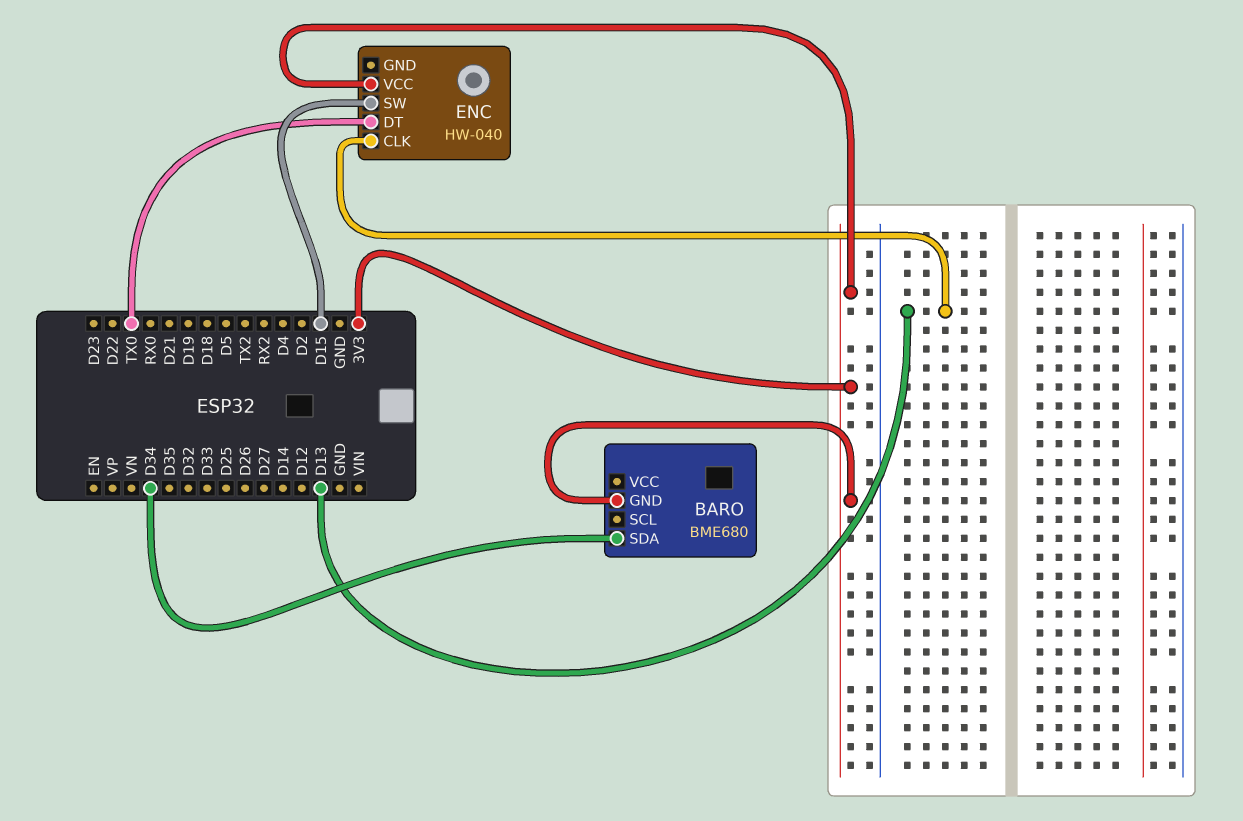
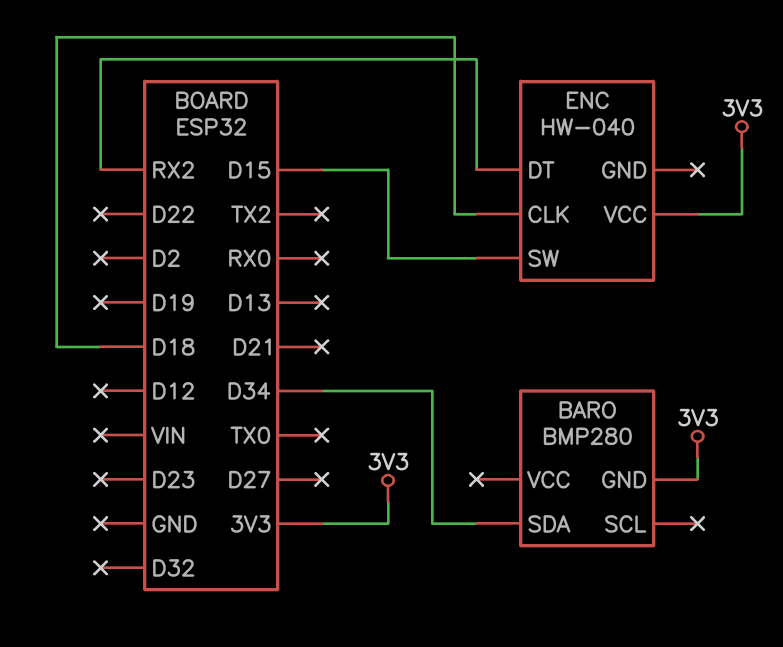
BARO: BME680 -> BMP280
ENC pin CLK: D13 -> D18
ENC pin DT: TX0 -> RX2

